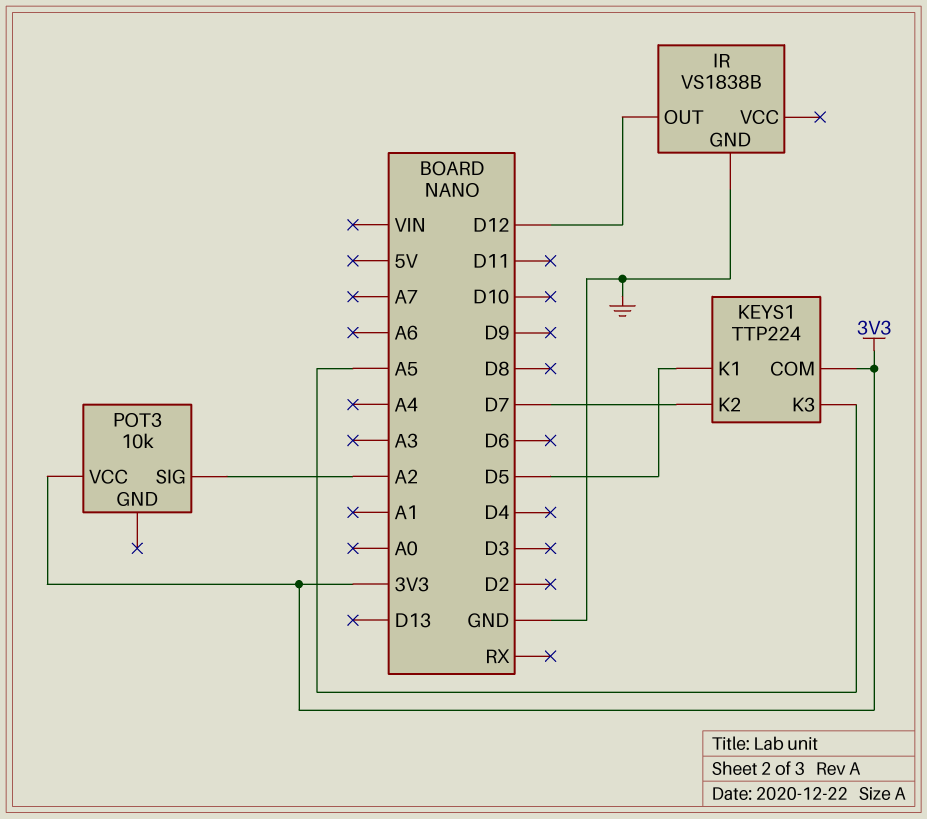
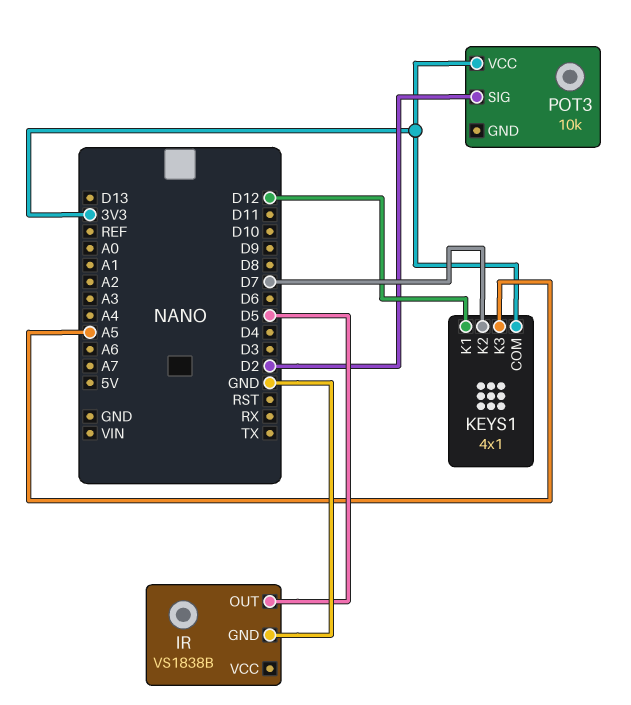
IR pin OUT: D12 -> D5
KEYS1: TTP224 -> 4x1
KEYS1 pin K1: D5 -> D12
POT3 pin SIG: A2 -> D2

